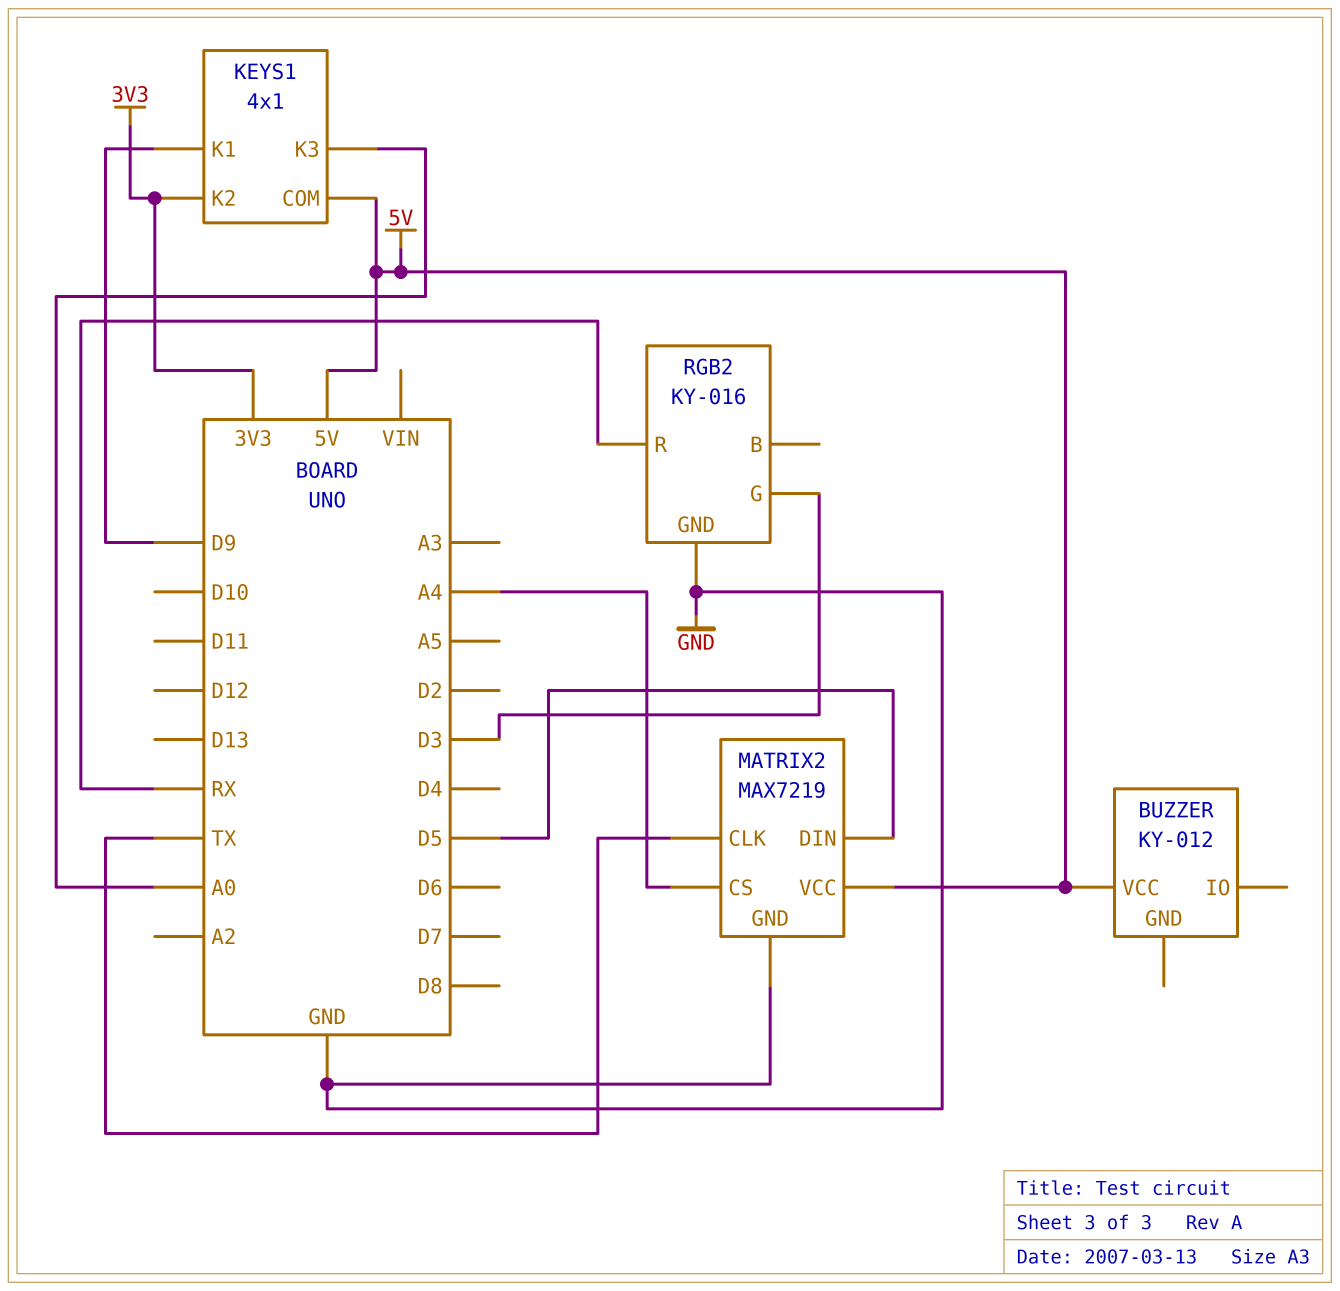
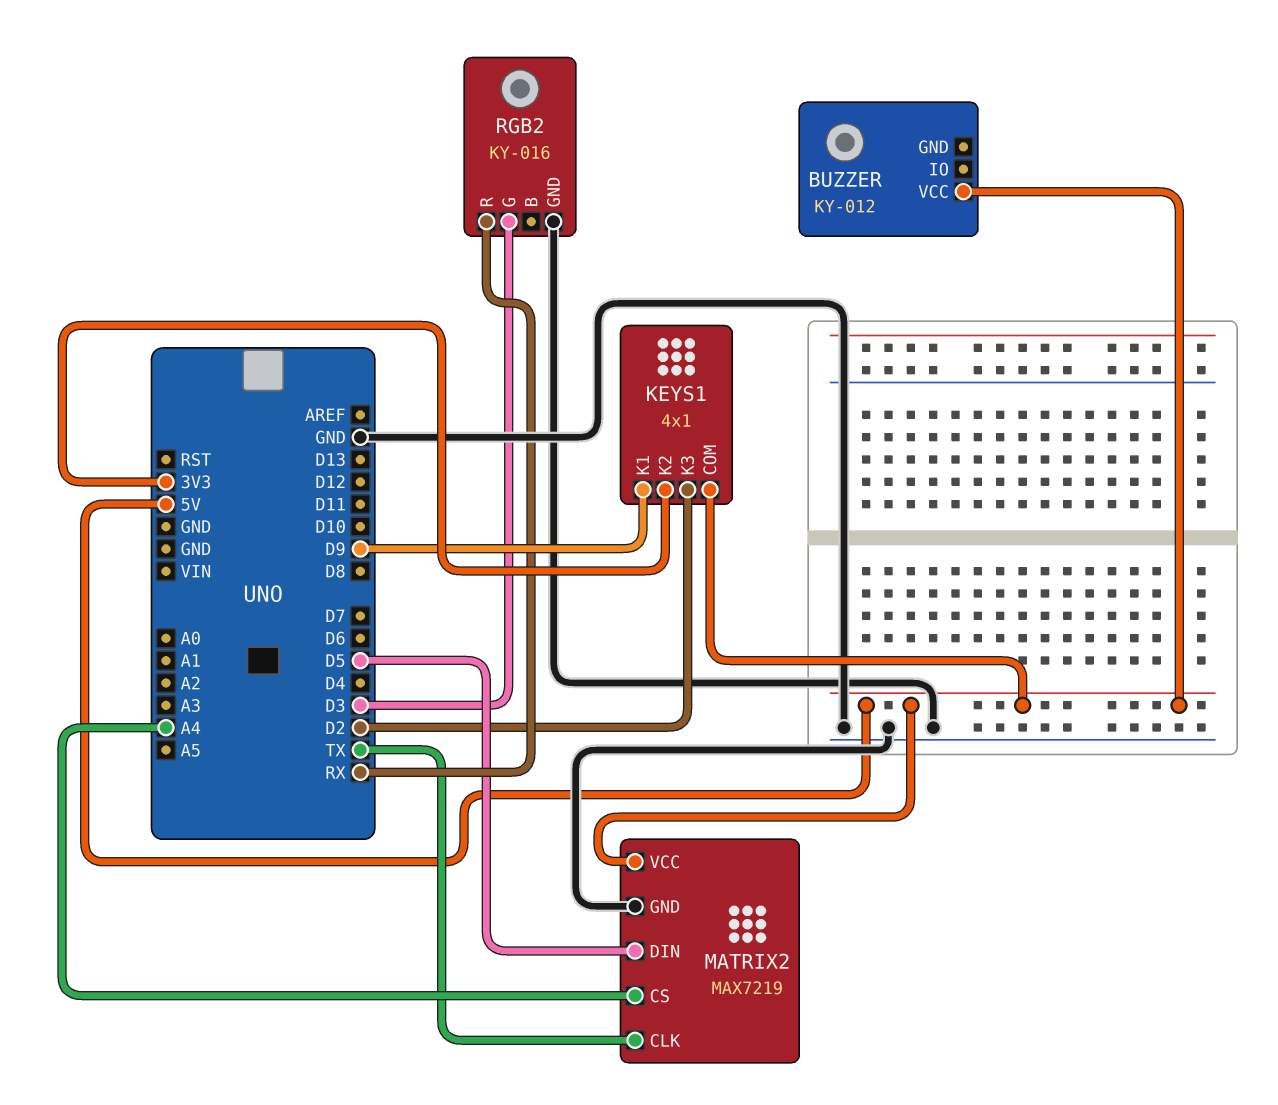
KEYS1 pin K3: A0 -> D2

